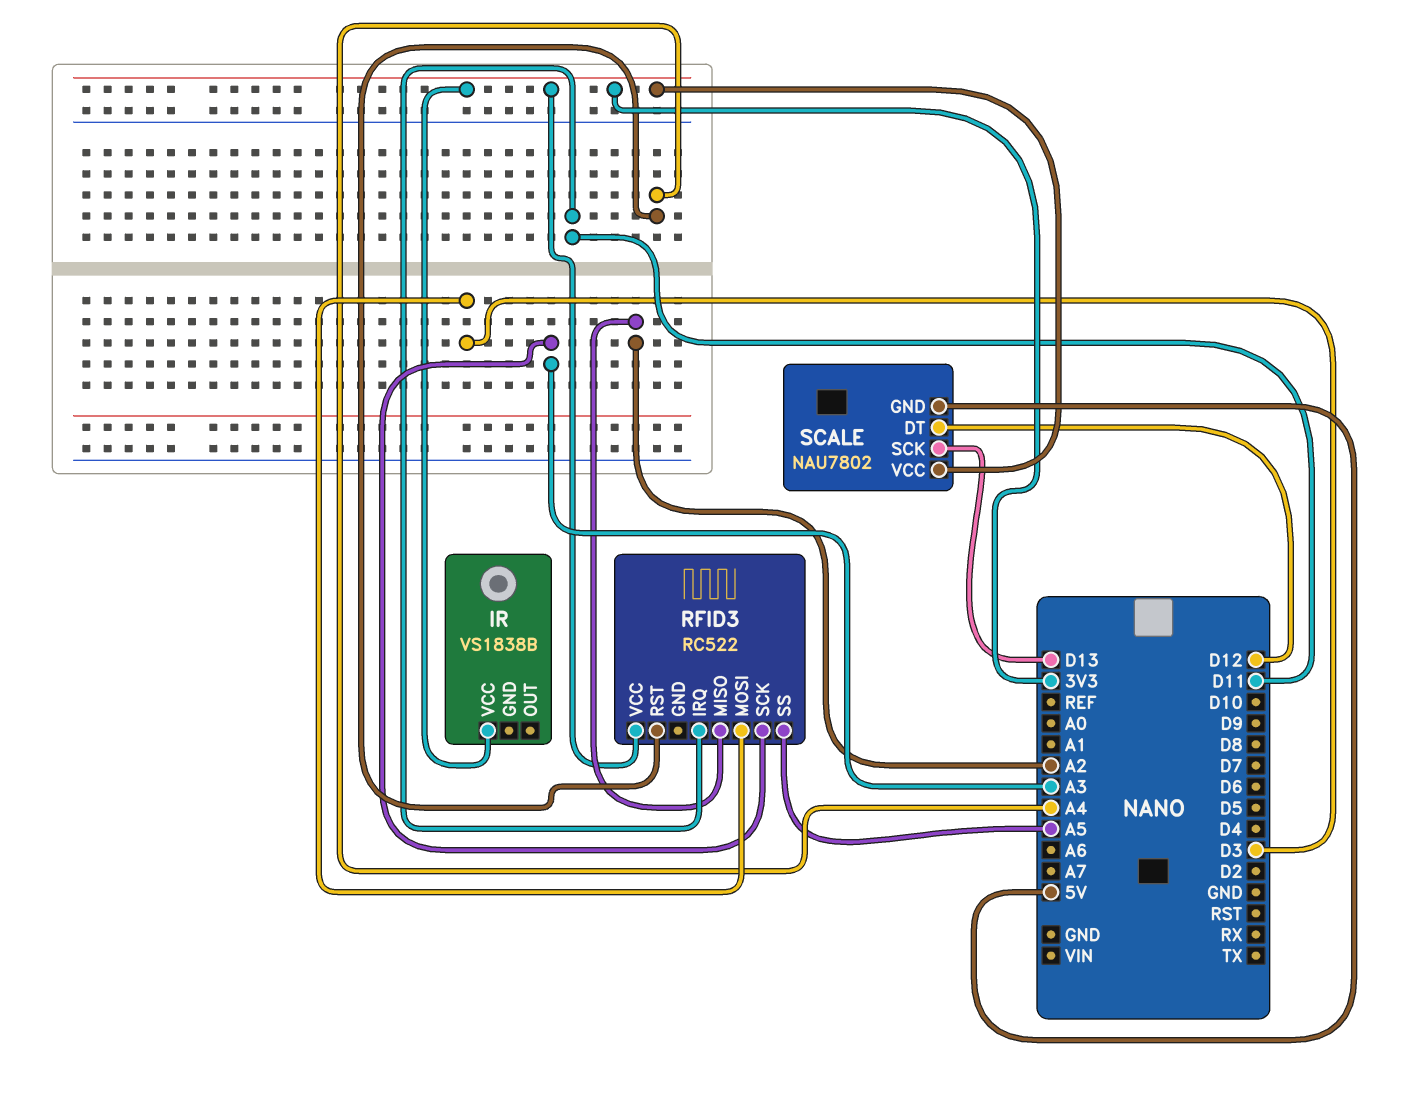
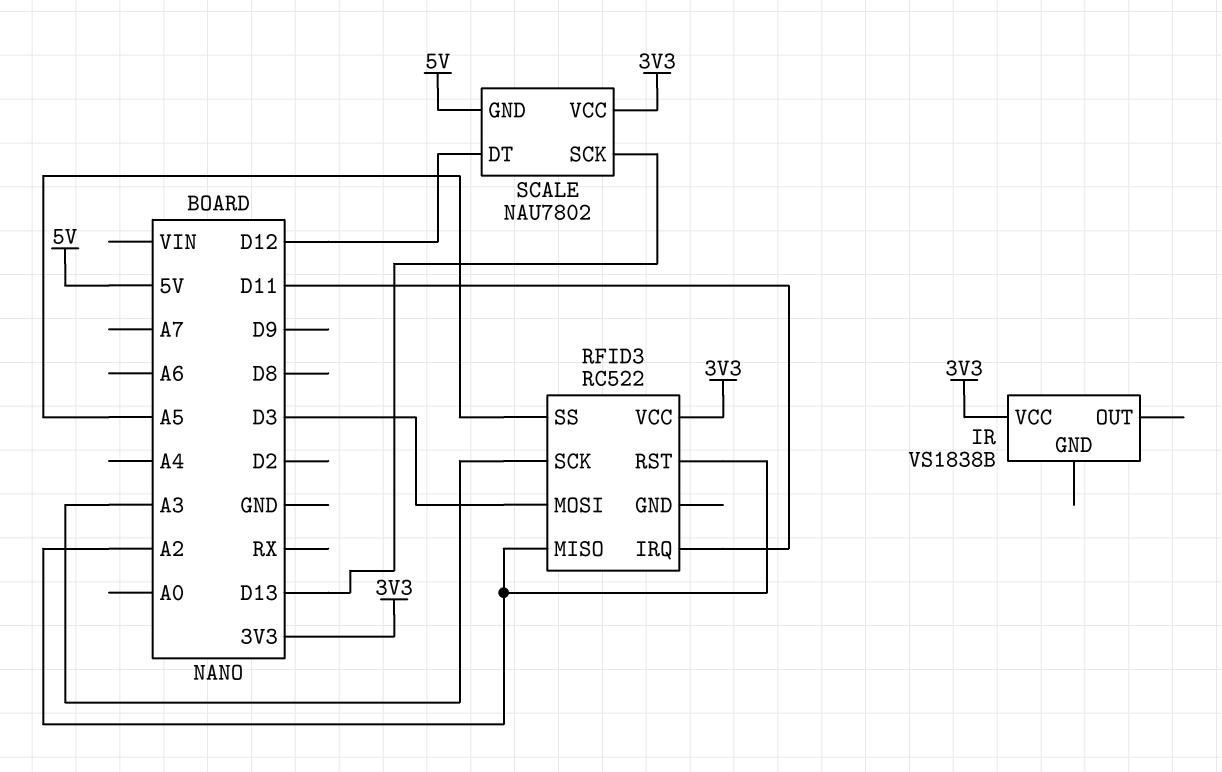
RFID3 pin RST: A4 -> A2

